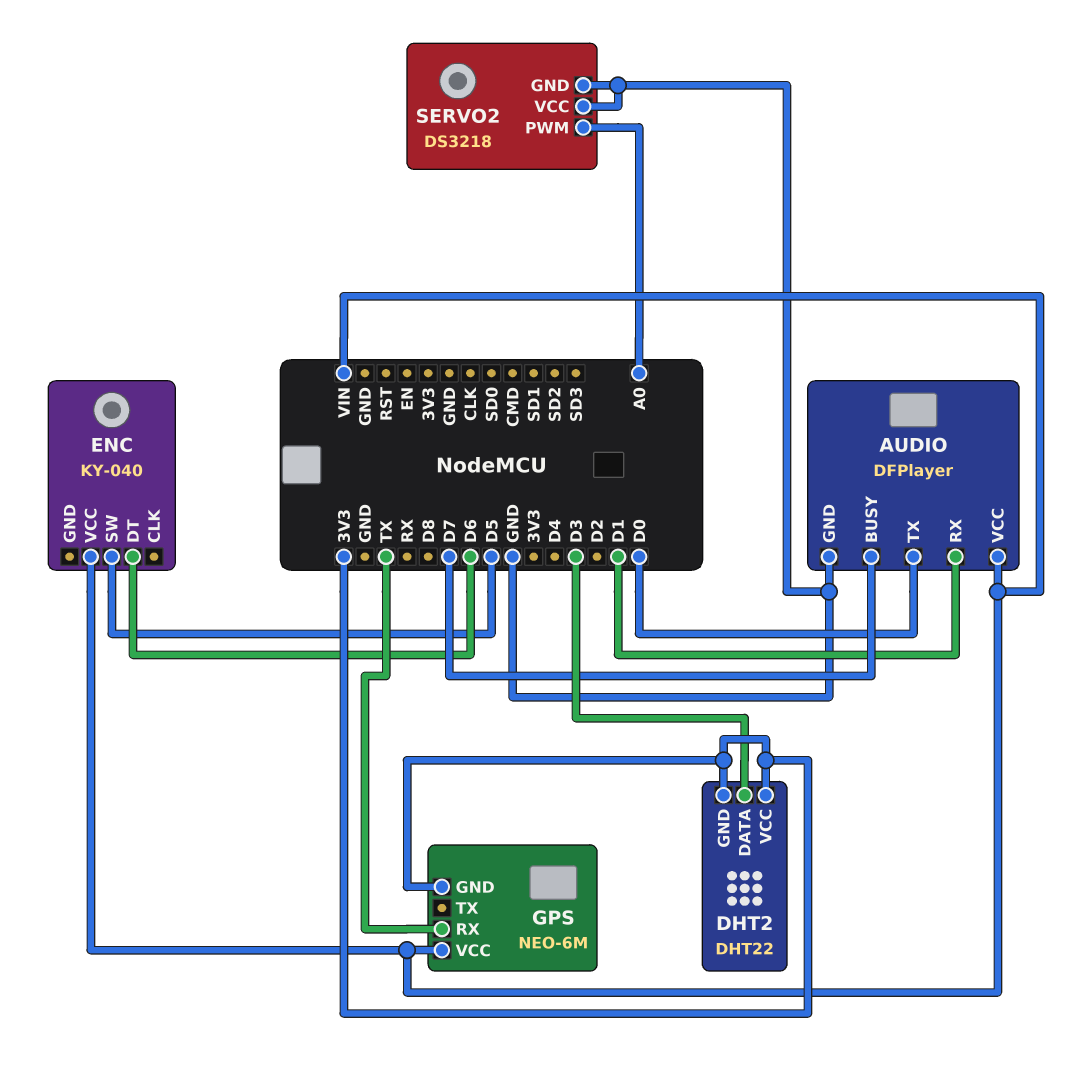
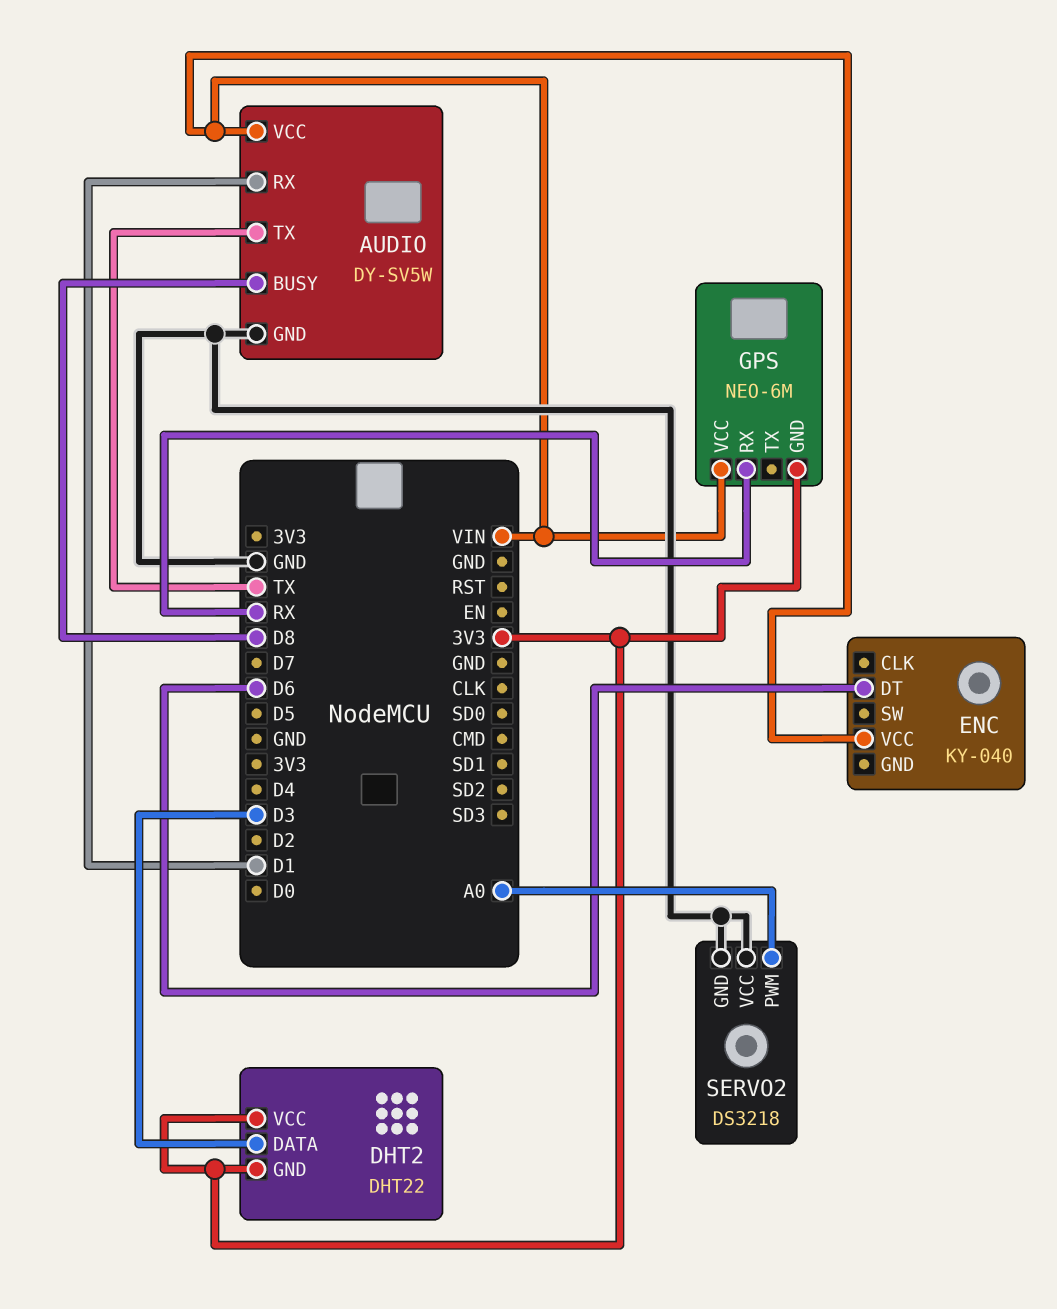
AUDIO: DFPlayer -> DY-SV5W
AUDIO pin BUSY: D7 -> D8
AUDIO pin TX: D0 -> TX
ENC pin SW: D5 -> none
GPS pin RX: TX -> RX

